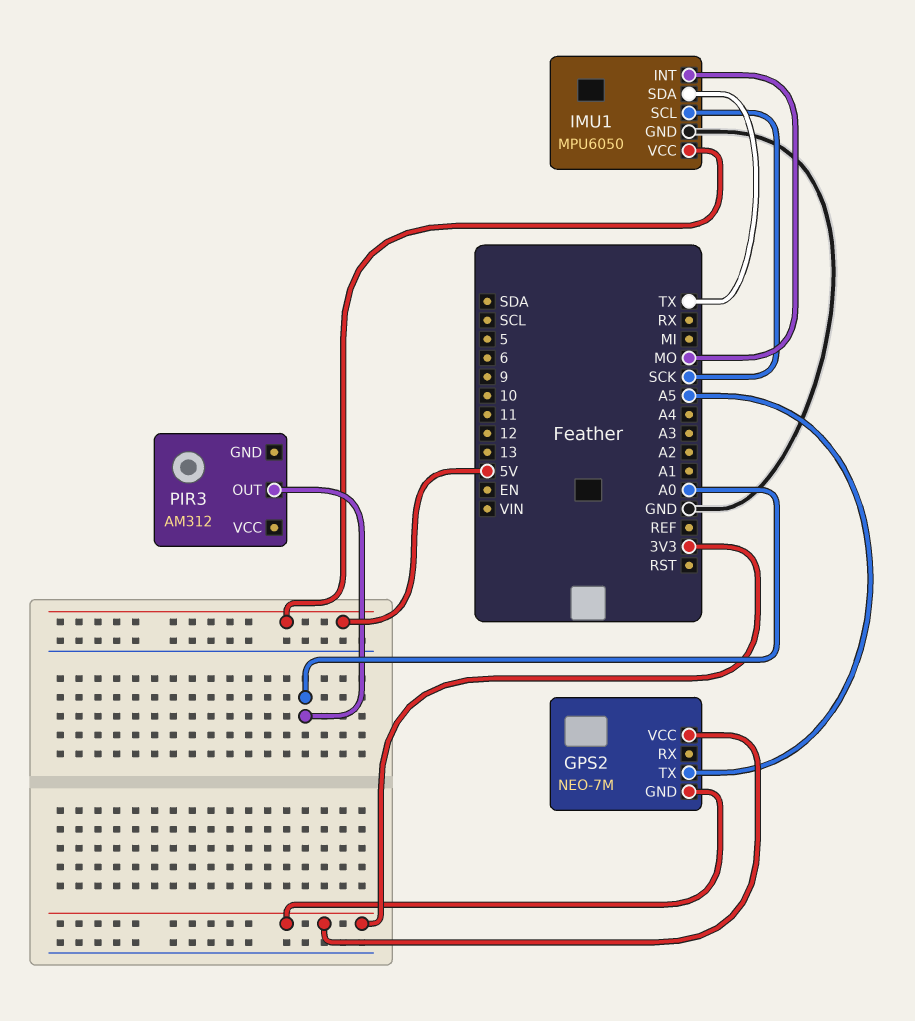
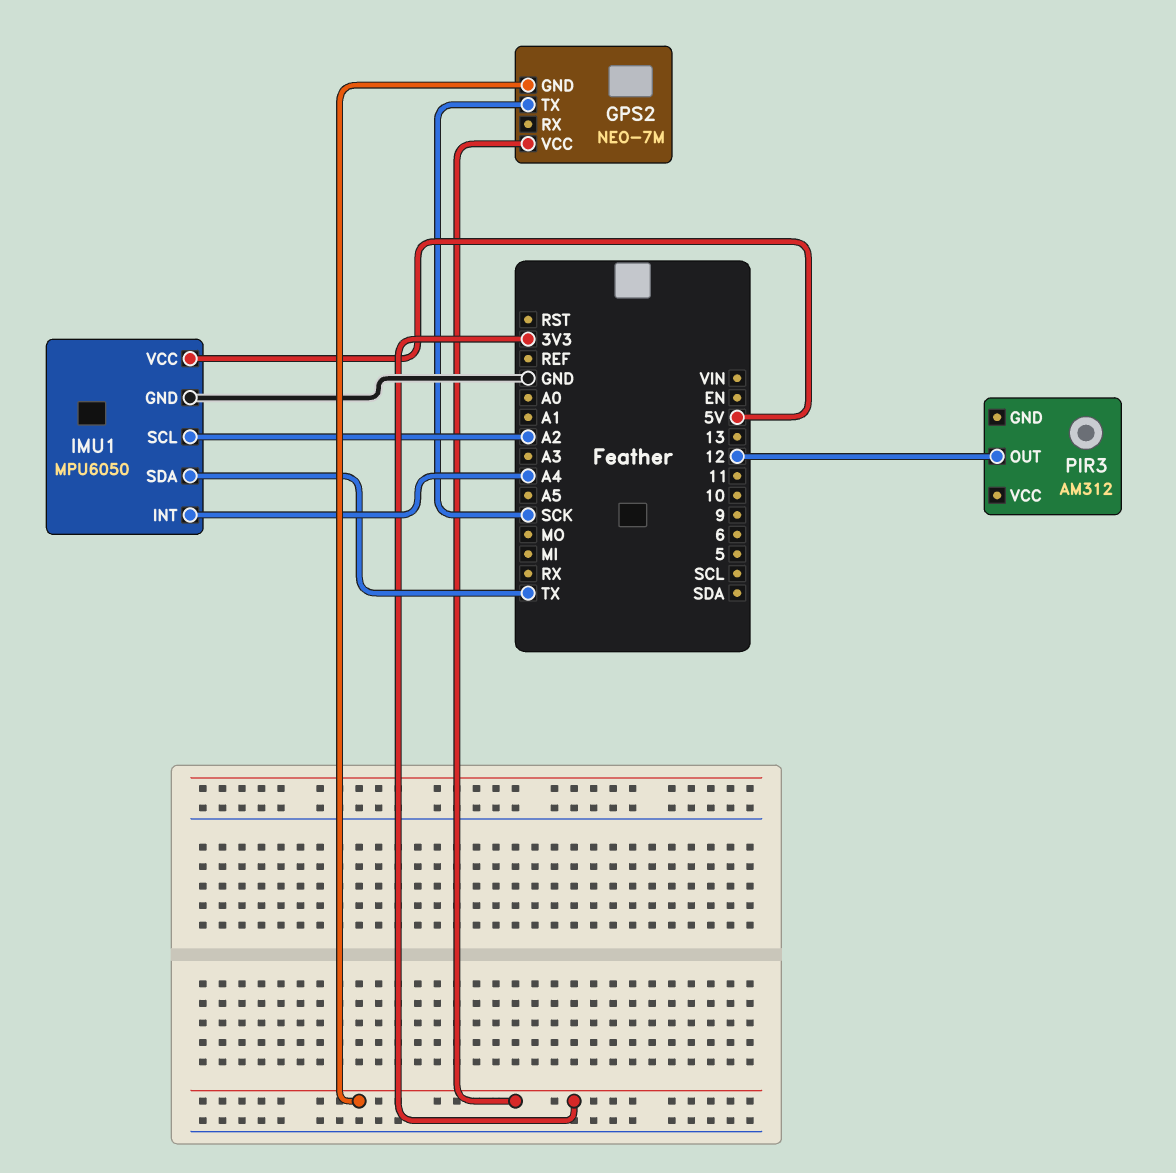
GPS2 pin TX: A5 -> SCK
IMU1 pin INT: MO -> A4
IMU1 pin SCL: SCK -> A2
PIR3 pin OUT: A0 -> 12

